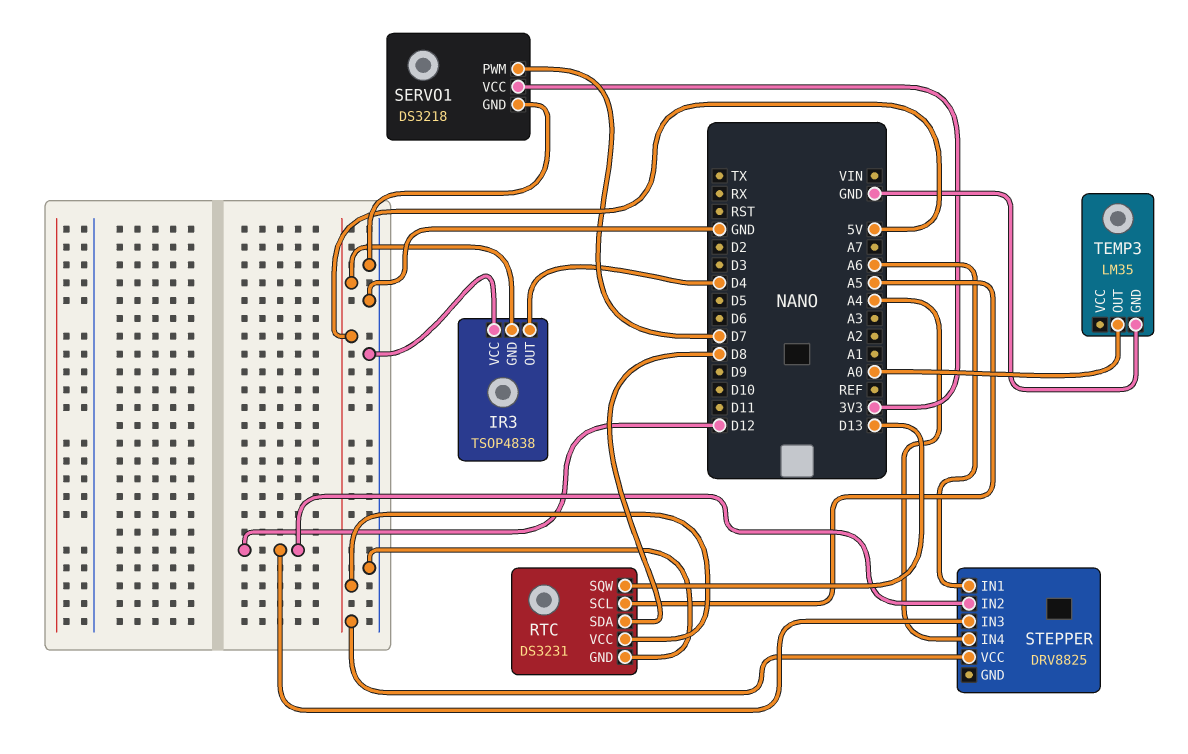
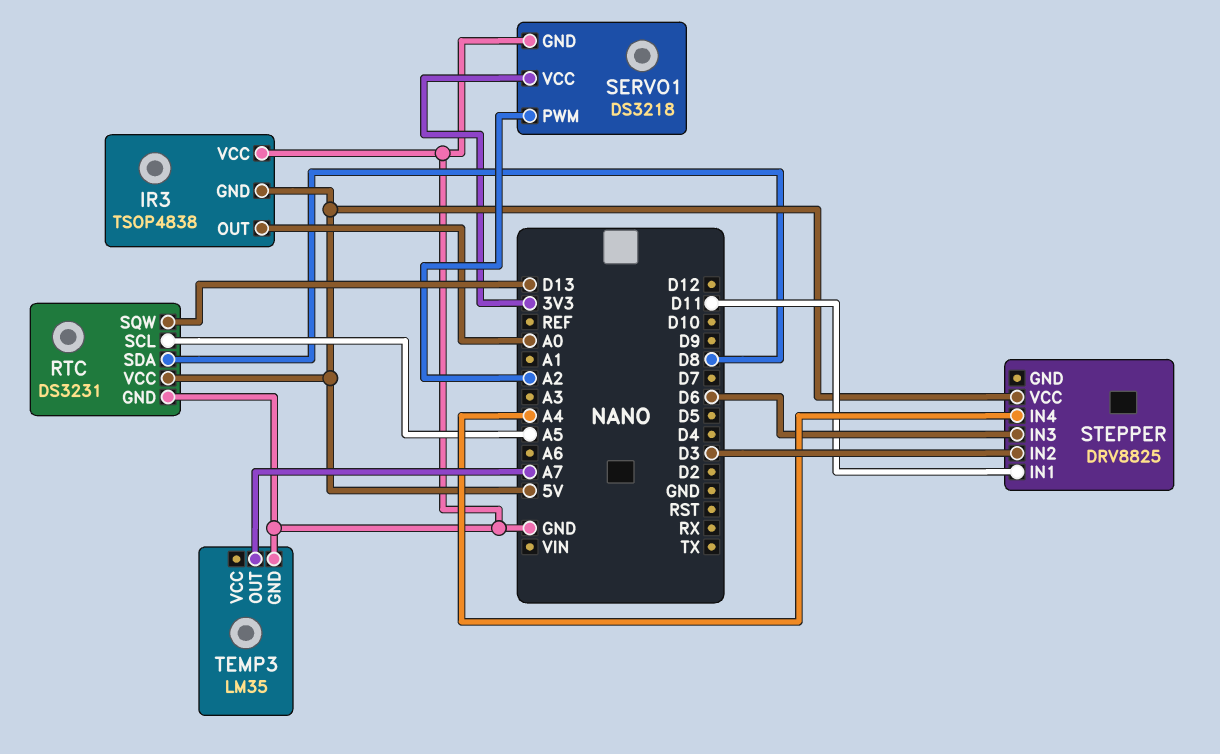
IR3 pin OUT: D4 -> A0
SERVO1 pin PWM: D7 -> A2
STEPPER pin IN1: A6 -> D11
STEPPER pin IN2: D12 -> D3
STEPPER pin IN3: D12 -> D6
TEMP3 pin OUT: A0 -> A7

